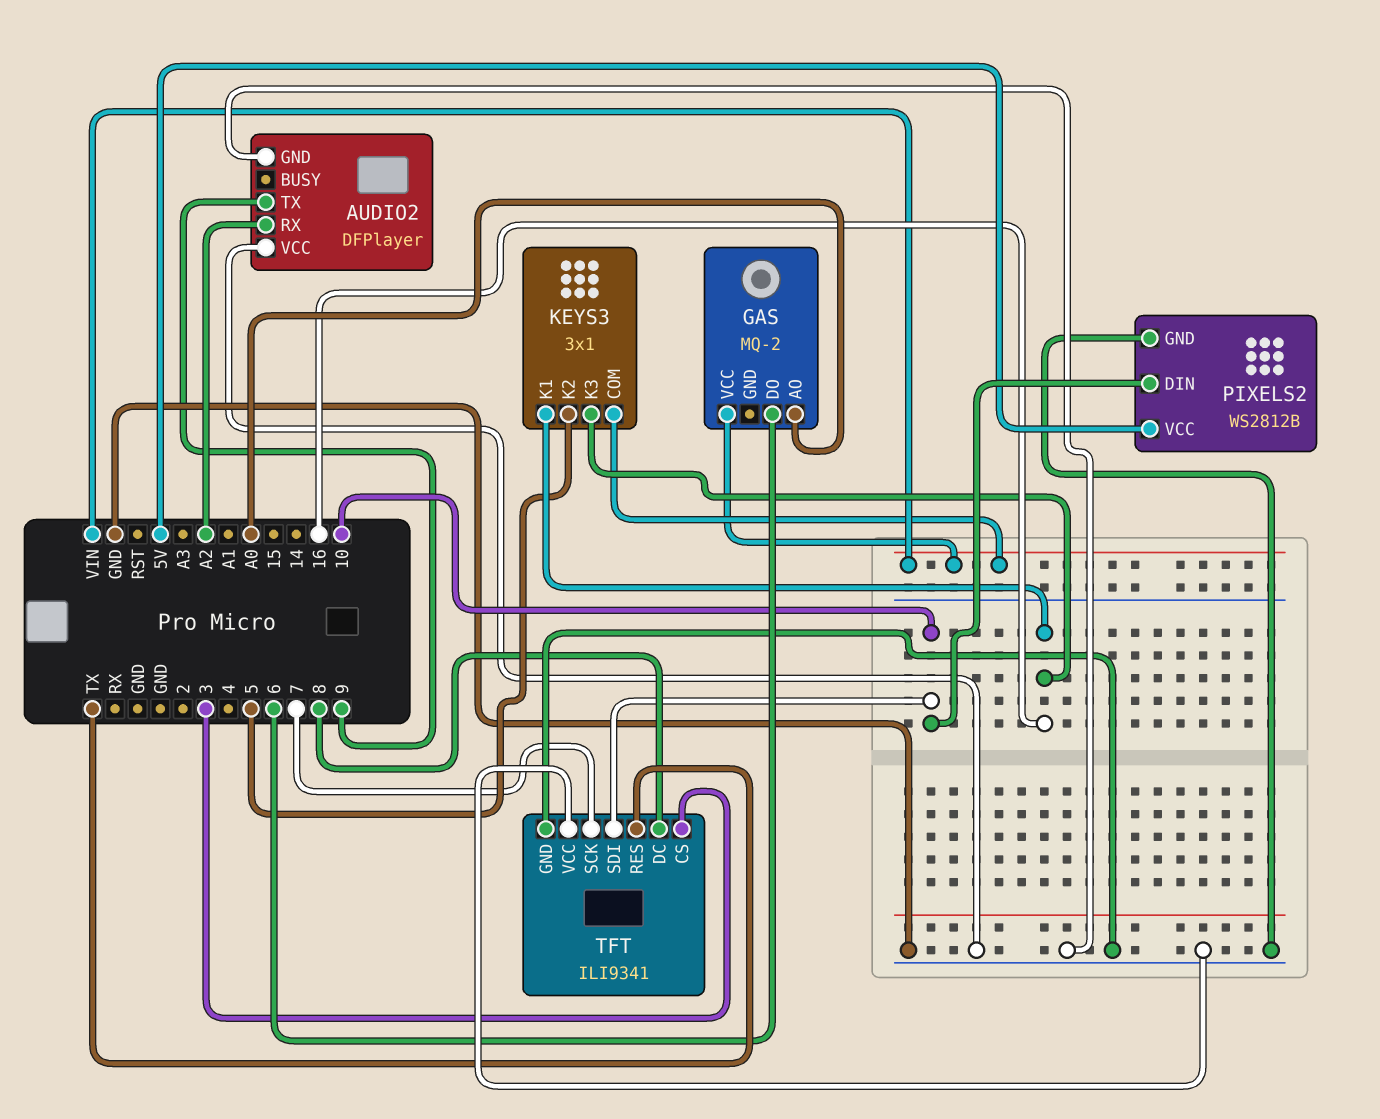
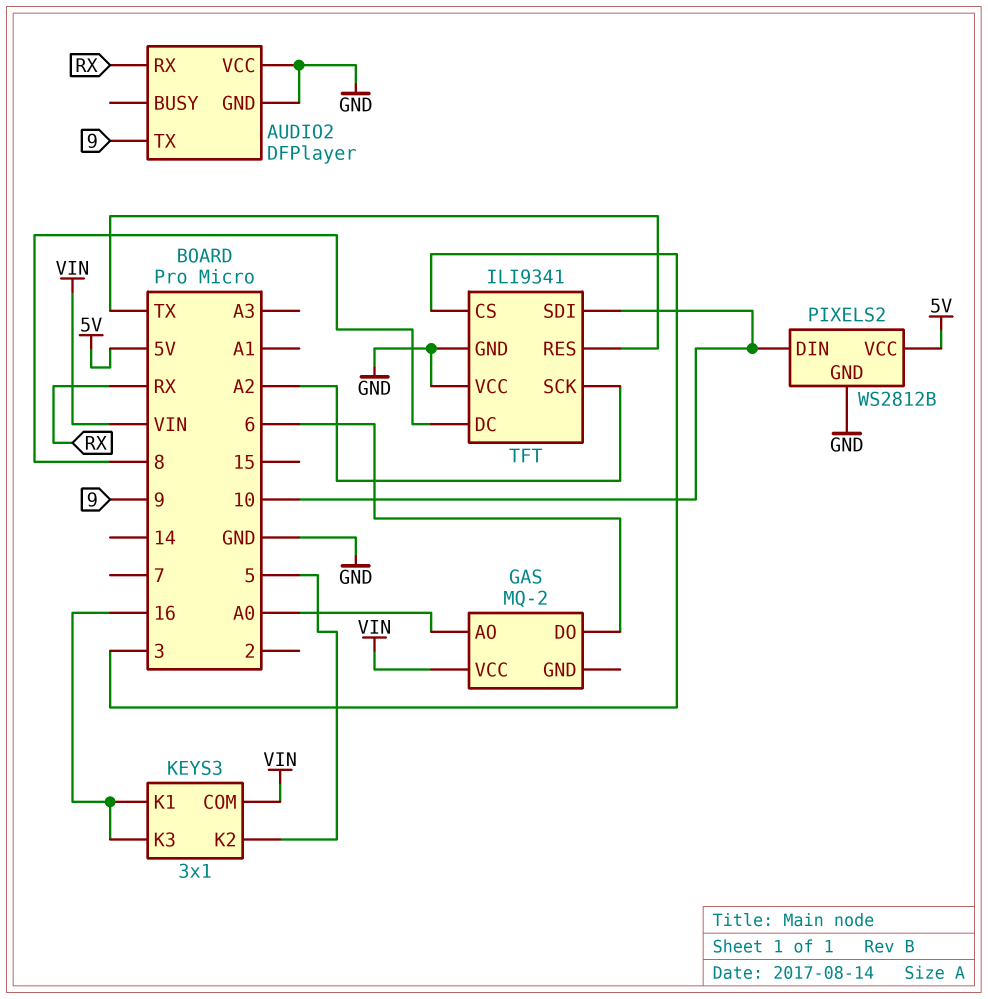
AUDIO2 pin RX: A2 -> RX
TFT pin SCK: 7 -> A2

